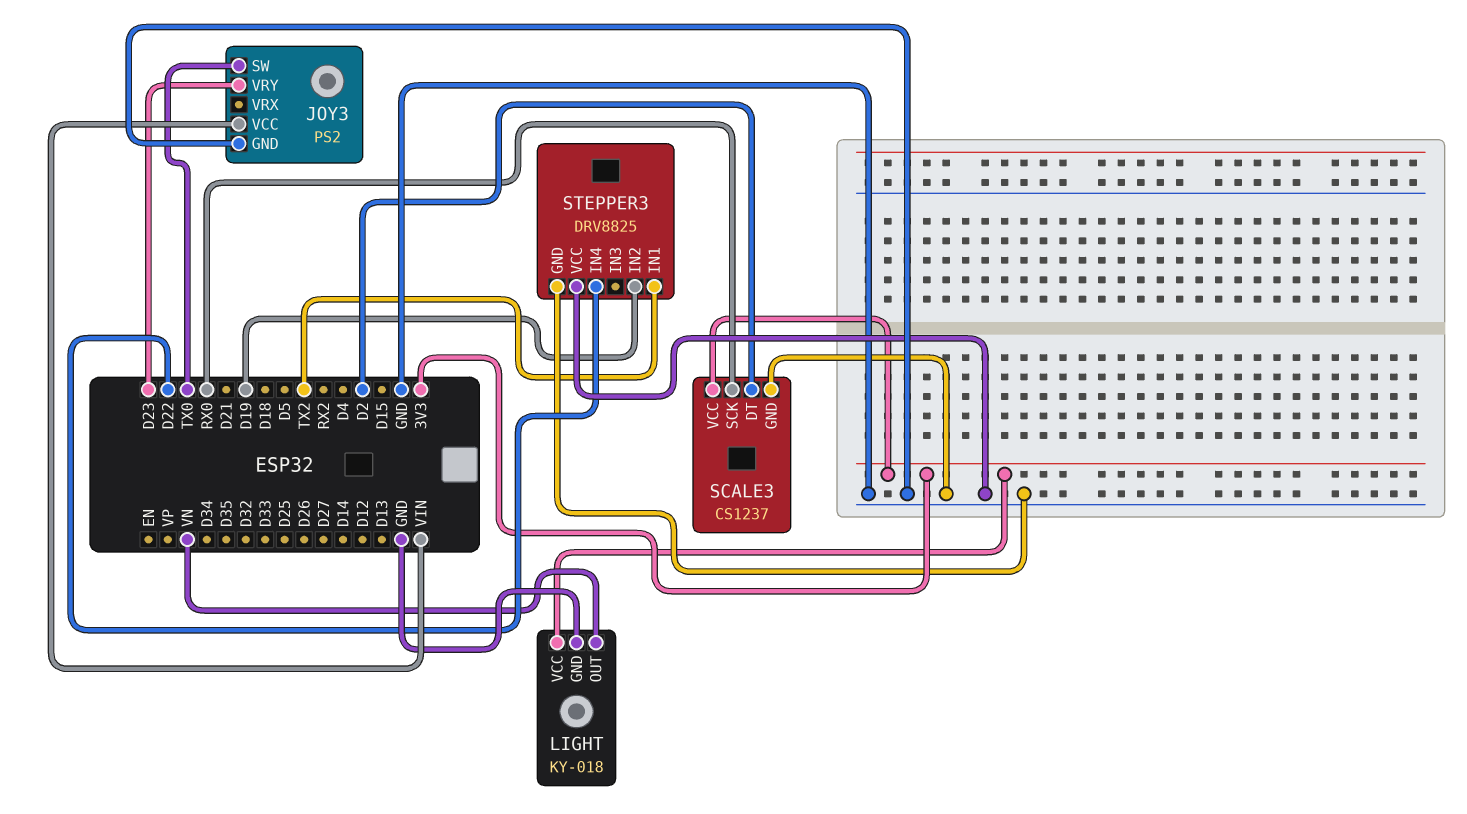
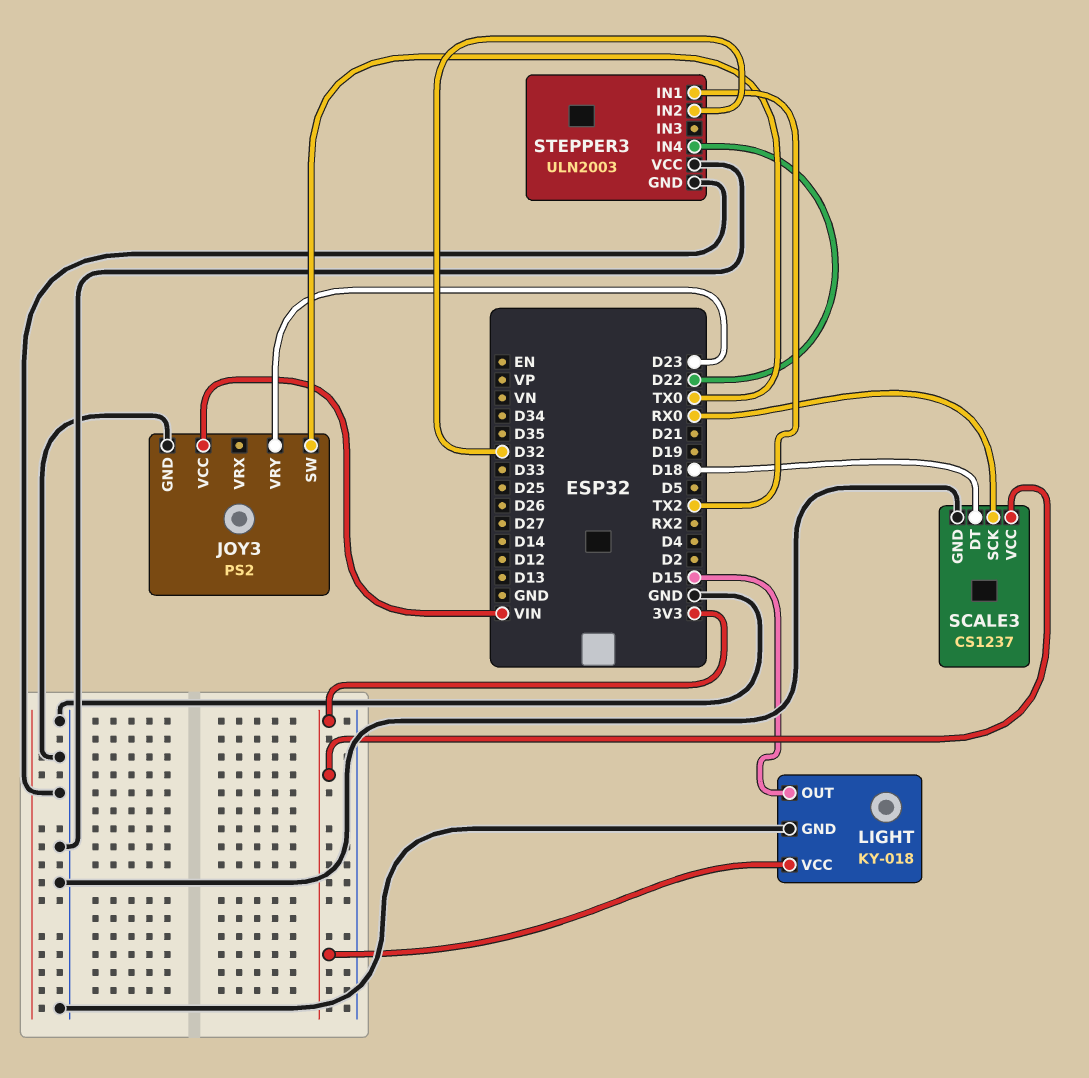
LIGHT pin OUT: VN -> D15
SCALE3 pin DT: D2 -> D18
STEPPER3: DRV8825 -> ULN2003
STEPPER3 pin IN2: D19 -> D32

